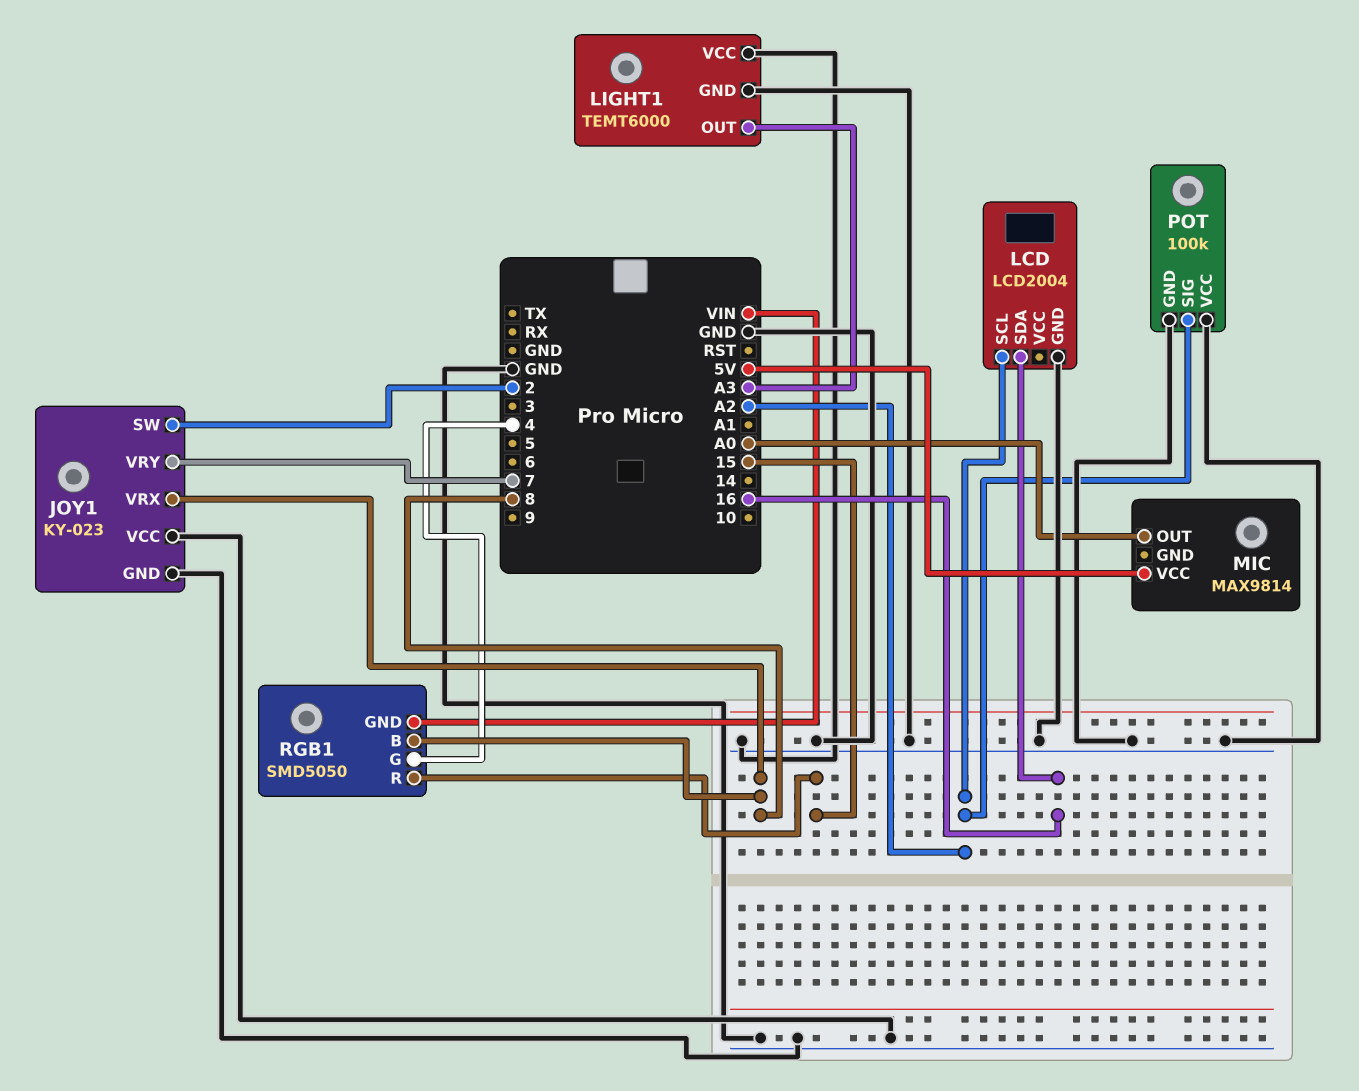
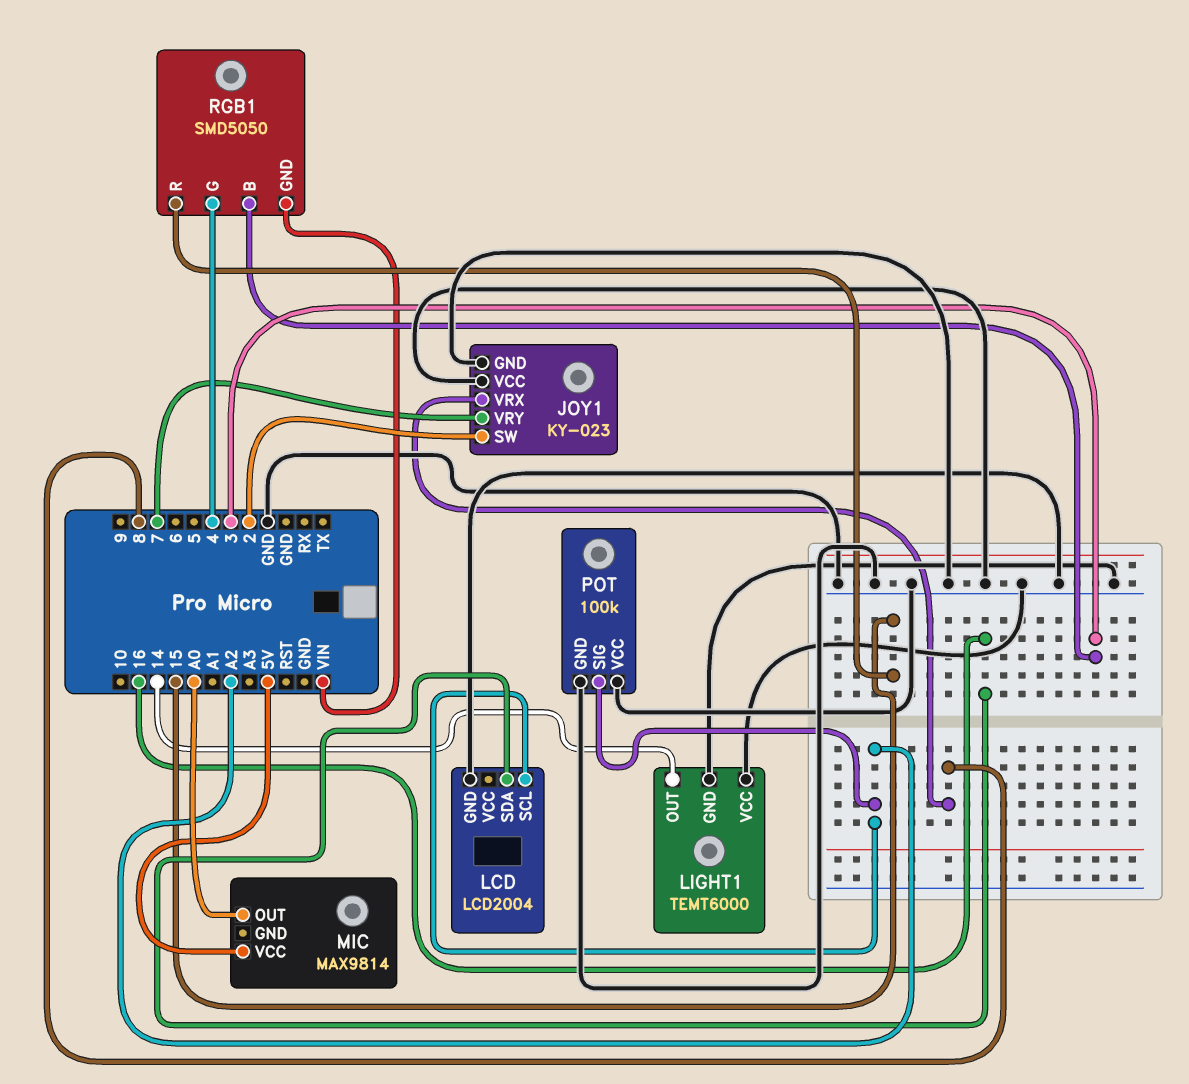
LIGHT1 pin OUT: A3 -> 14
RGB1 pin B: 8 -> 3

